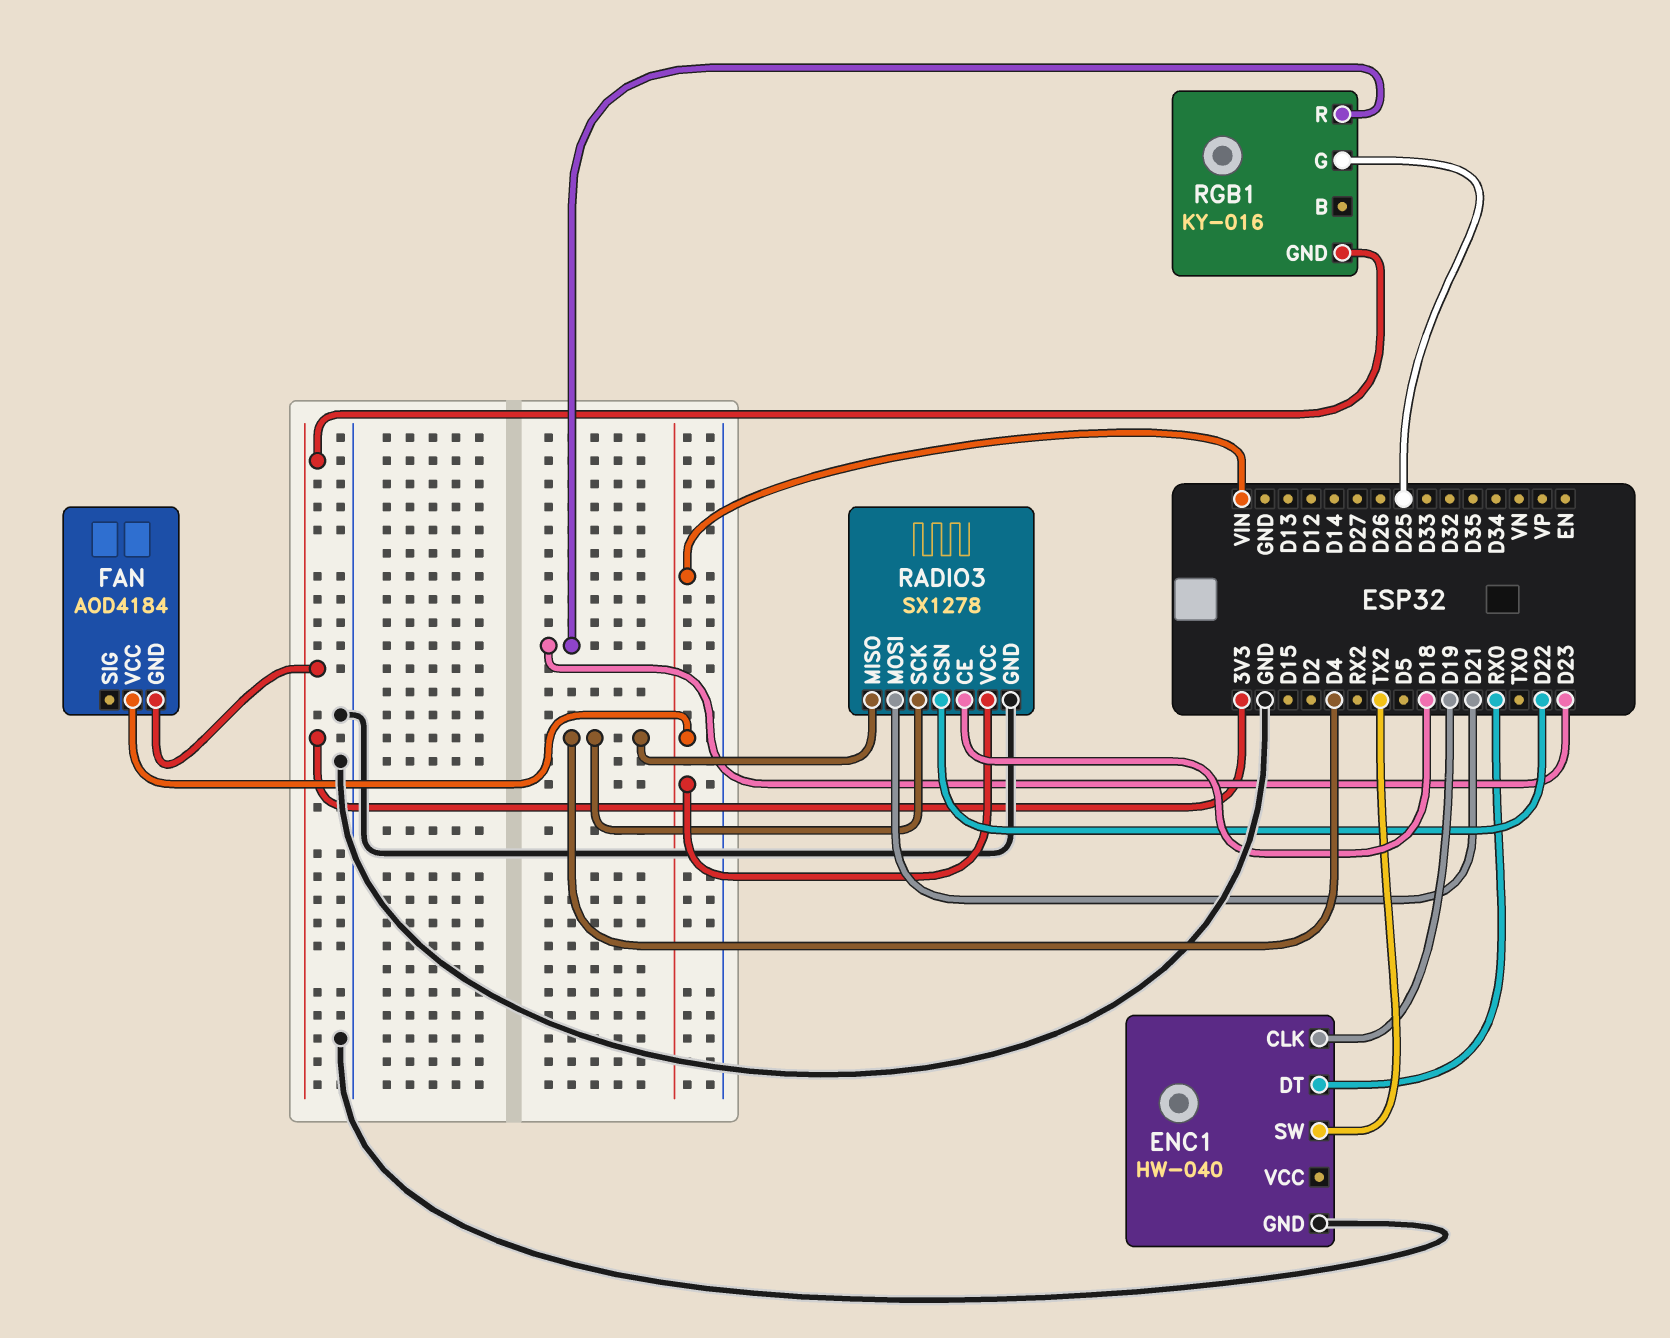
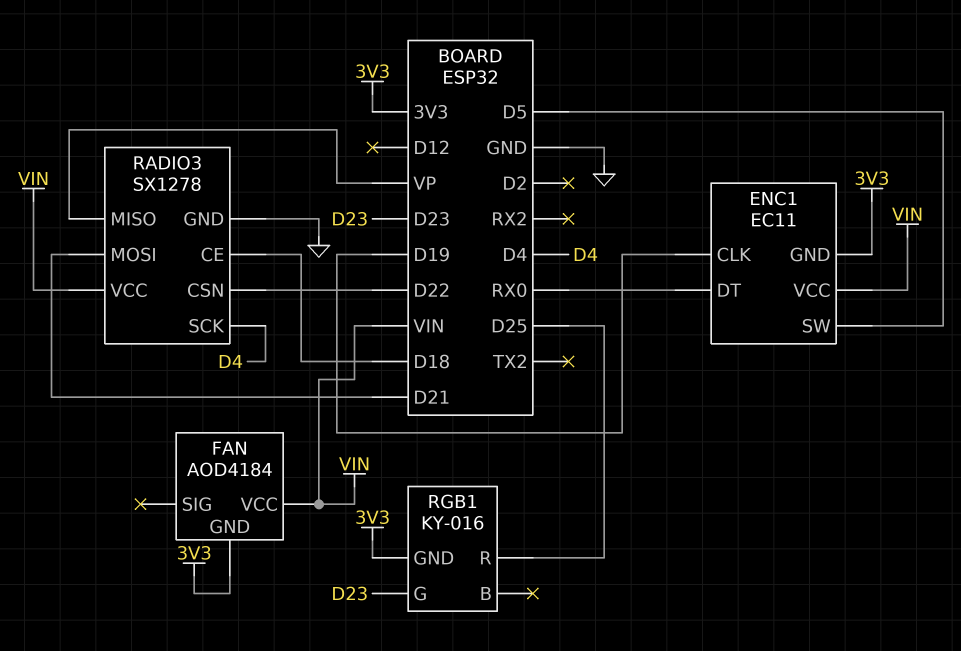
ENC1: HW-040 -> EC11
ENC1 pin GND: GND -> 3V3
ENC1 pin SW: TX2 -> D5
ENC1 pin VCC: none -> VIN
RADIO3 pin MISO: D4 -> VP
RGB1 pin G: D25 -> D23
RGB1 pin R: D23 -> D25

